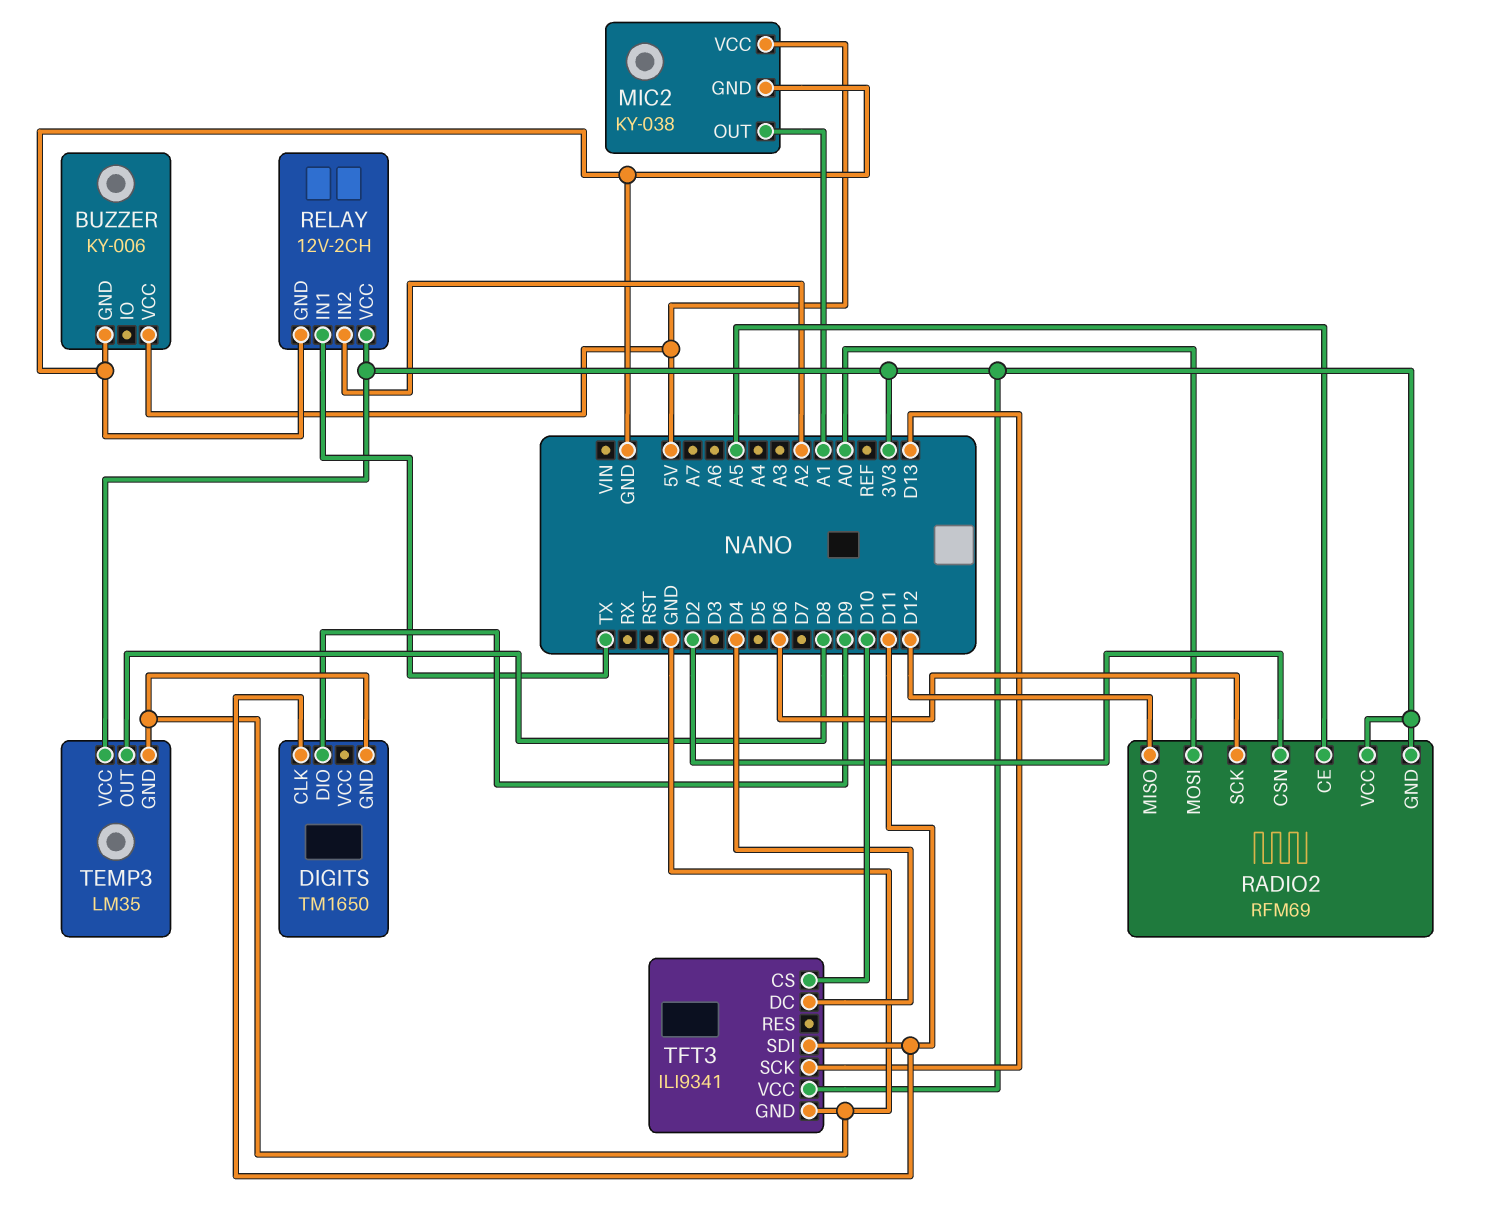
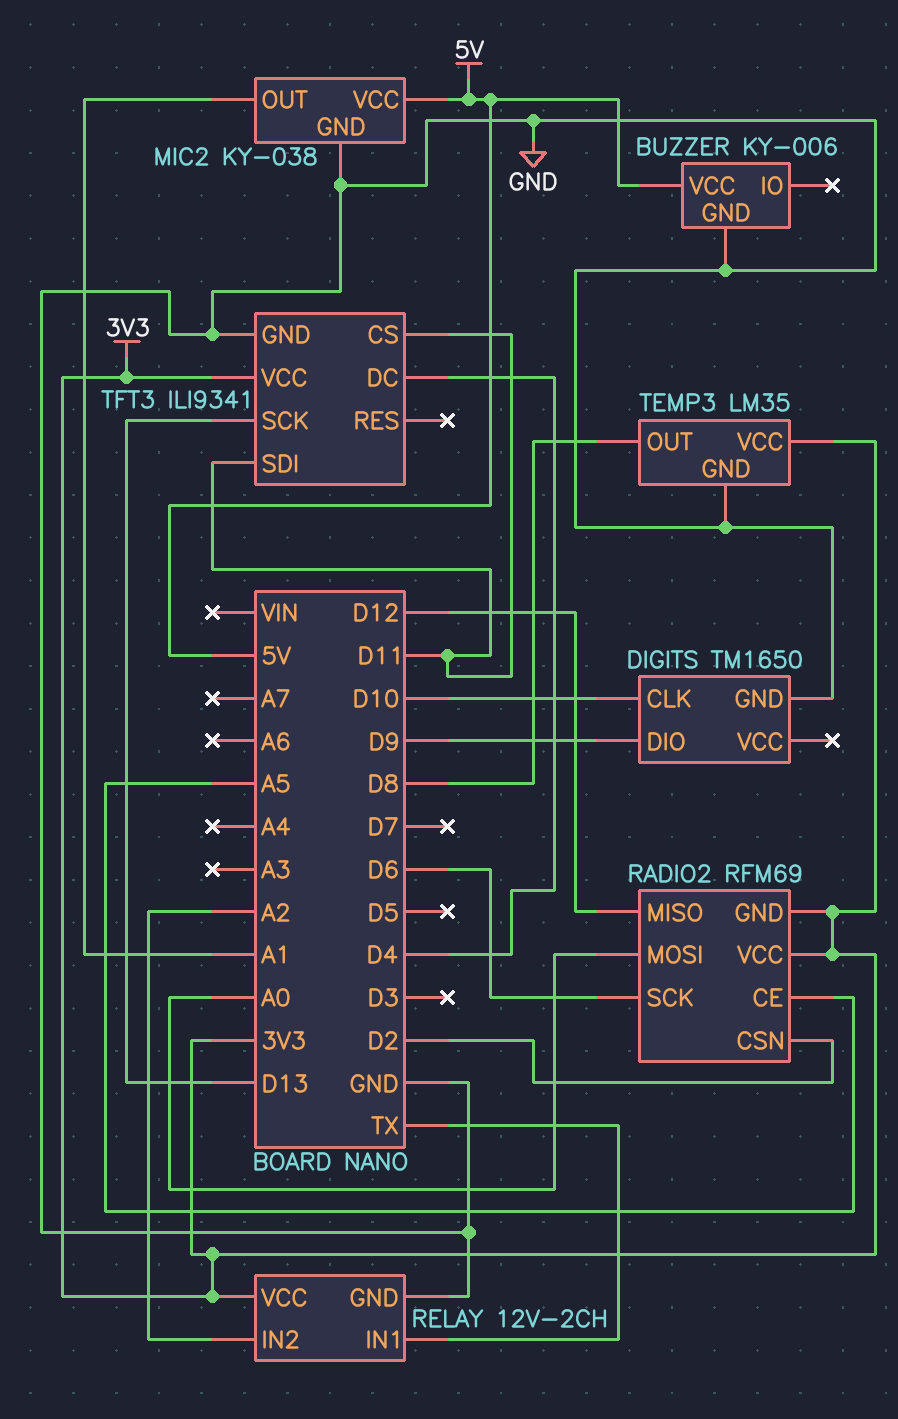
DIGITS pin CLK: D11 -> D10
TFT3 pin CS: D10 -> D11

